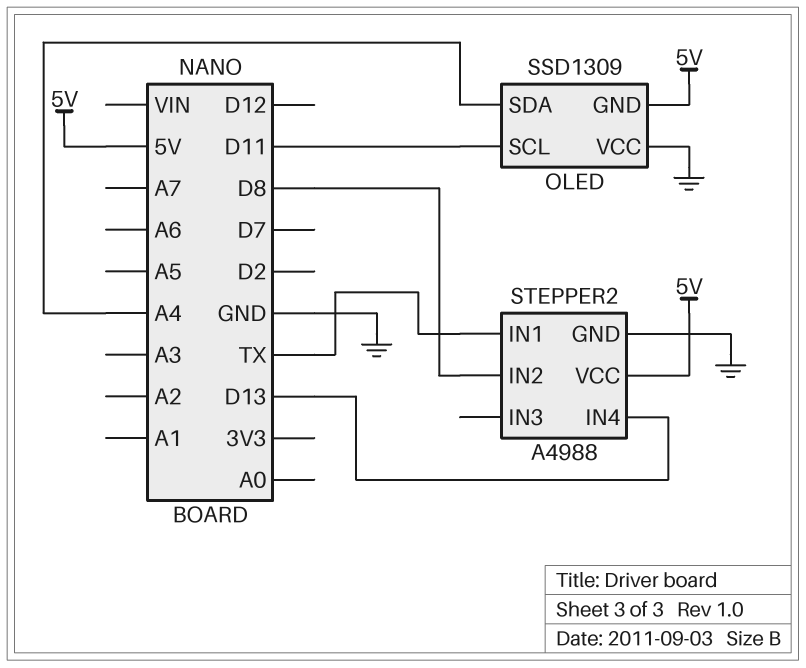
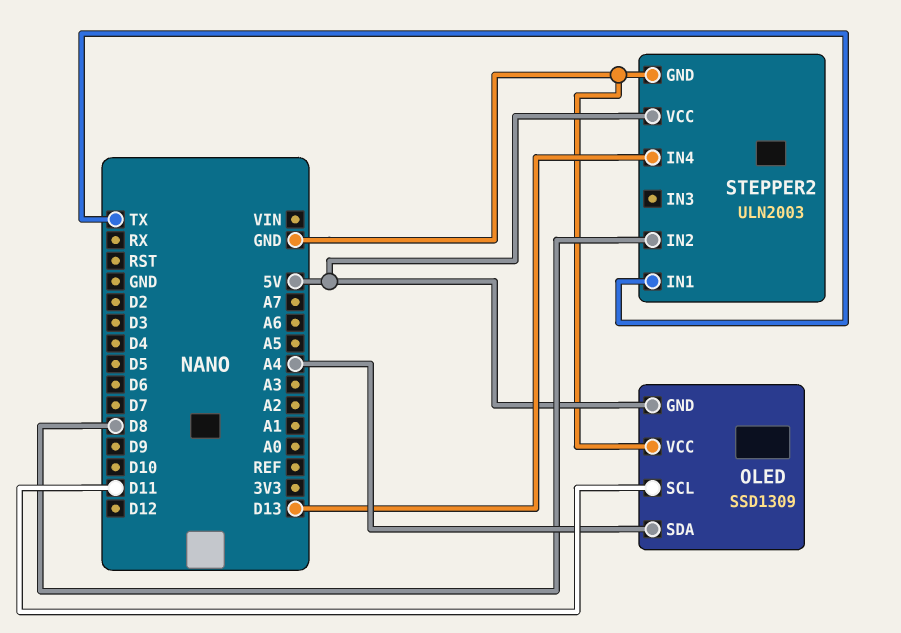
STEPPER2: A4988 -> ULN2003

